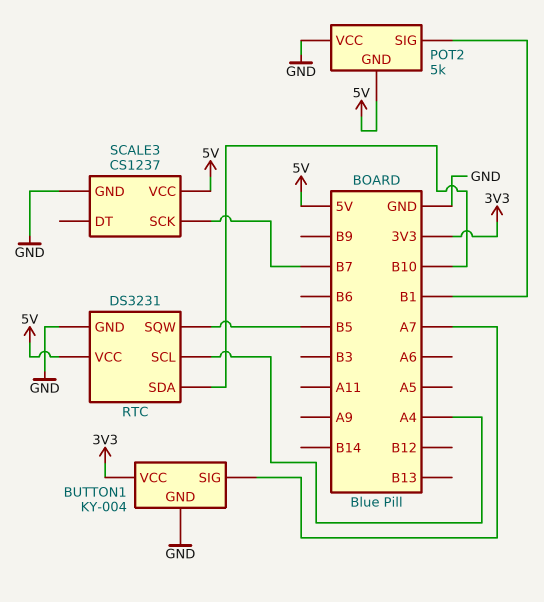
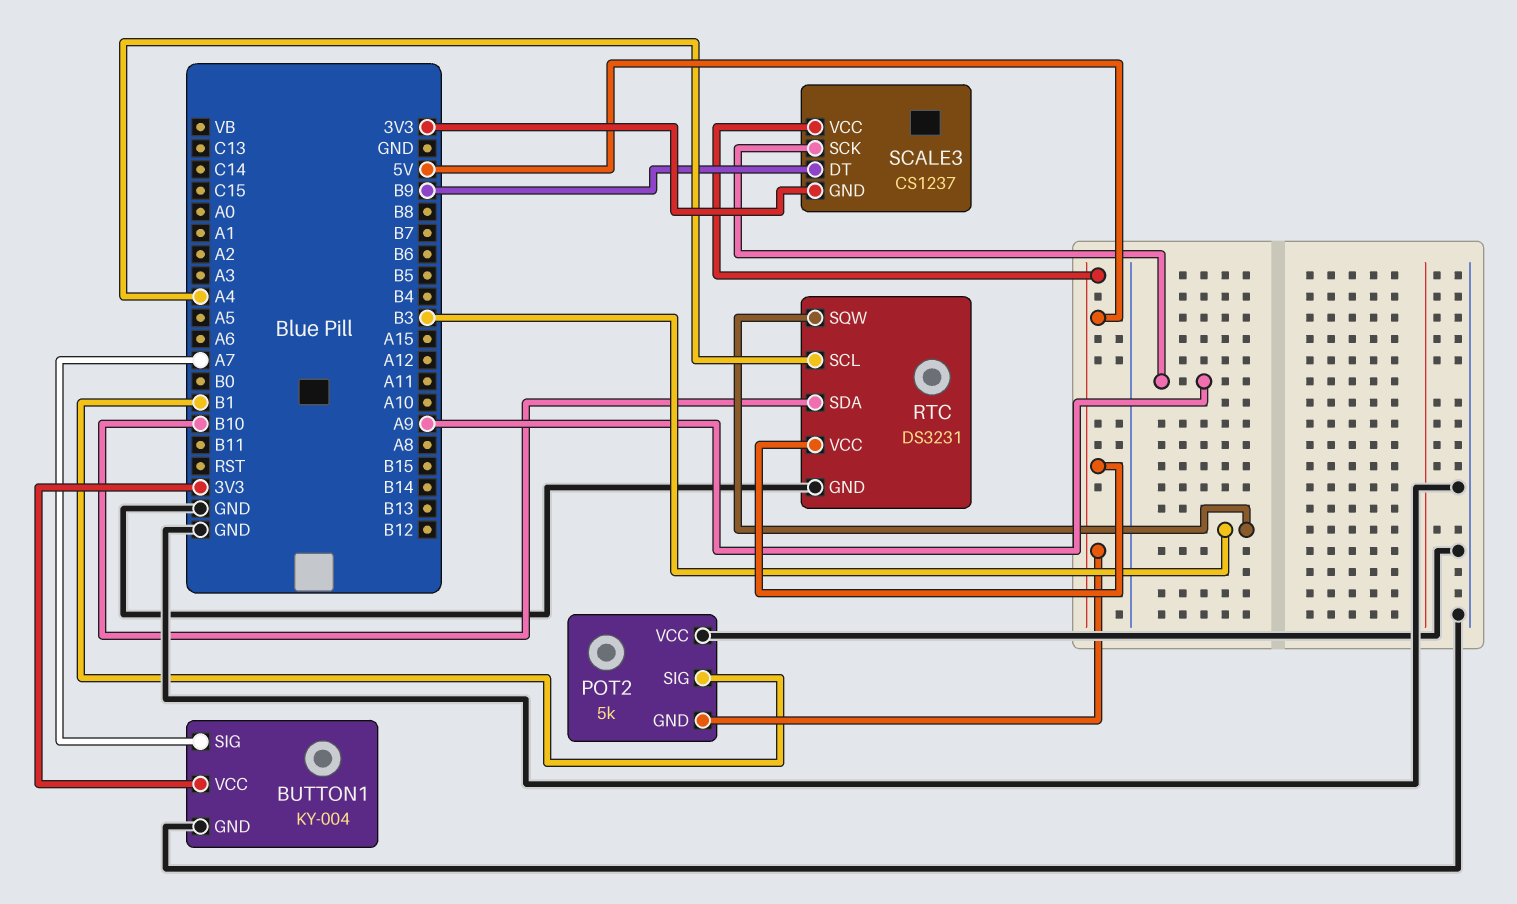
RTC pin SQW: B5 -> B3
SCALE3 pin DT: none -> B9
SCALE3 pin GND: GND -> 3V3
SCALE3 pin SCK: B7 -> A9

